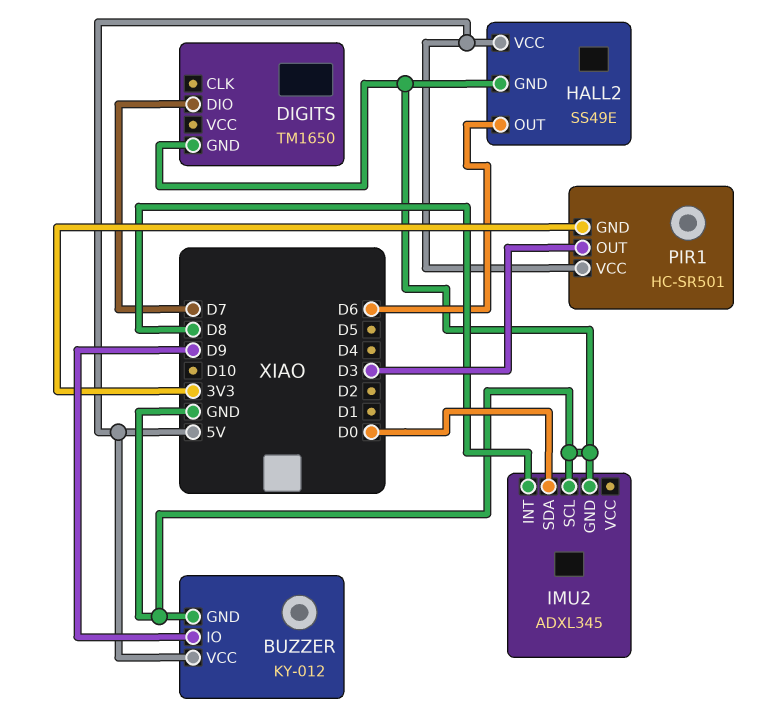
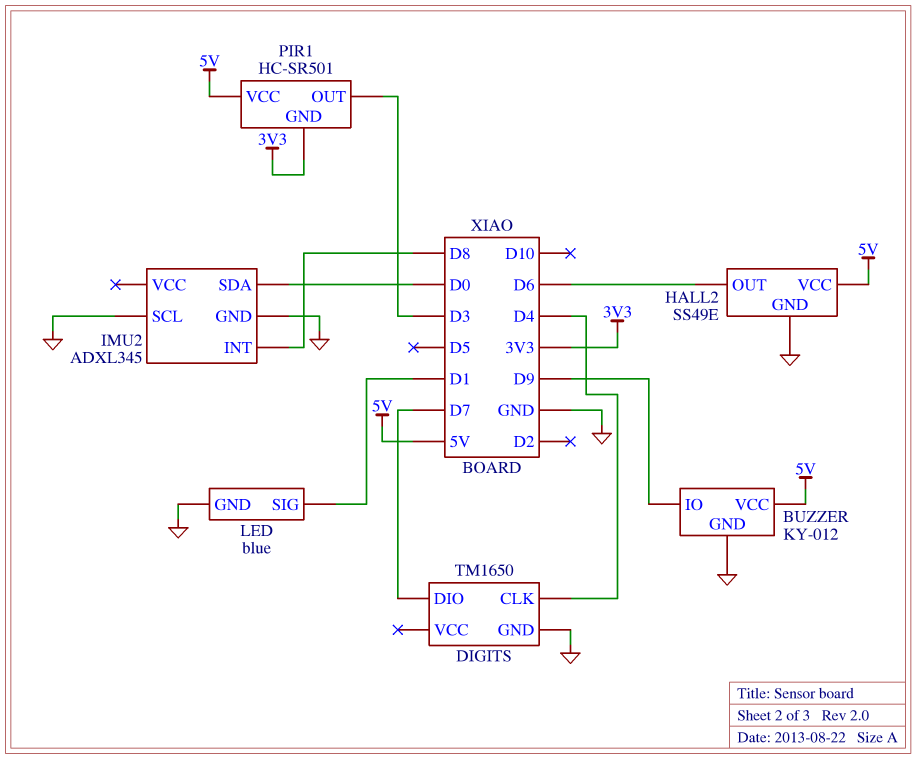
DIGITS pin CLK: none -> D4
LED: none -> blue
LED pin GND: none -> GND
LED pin SIG: none -> D1

